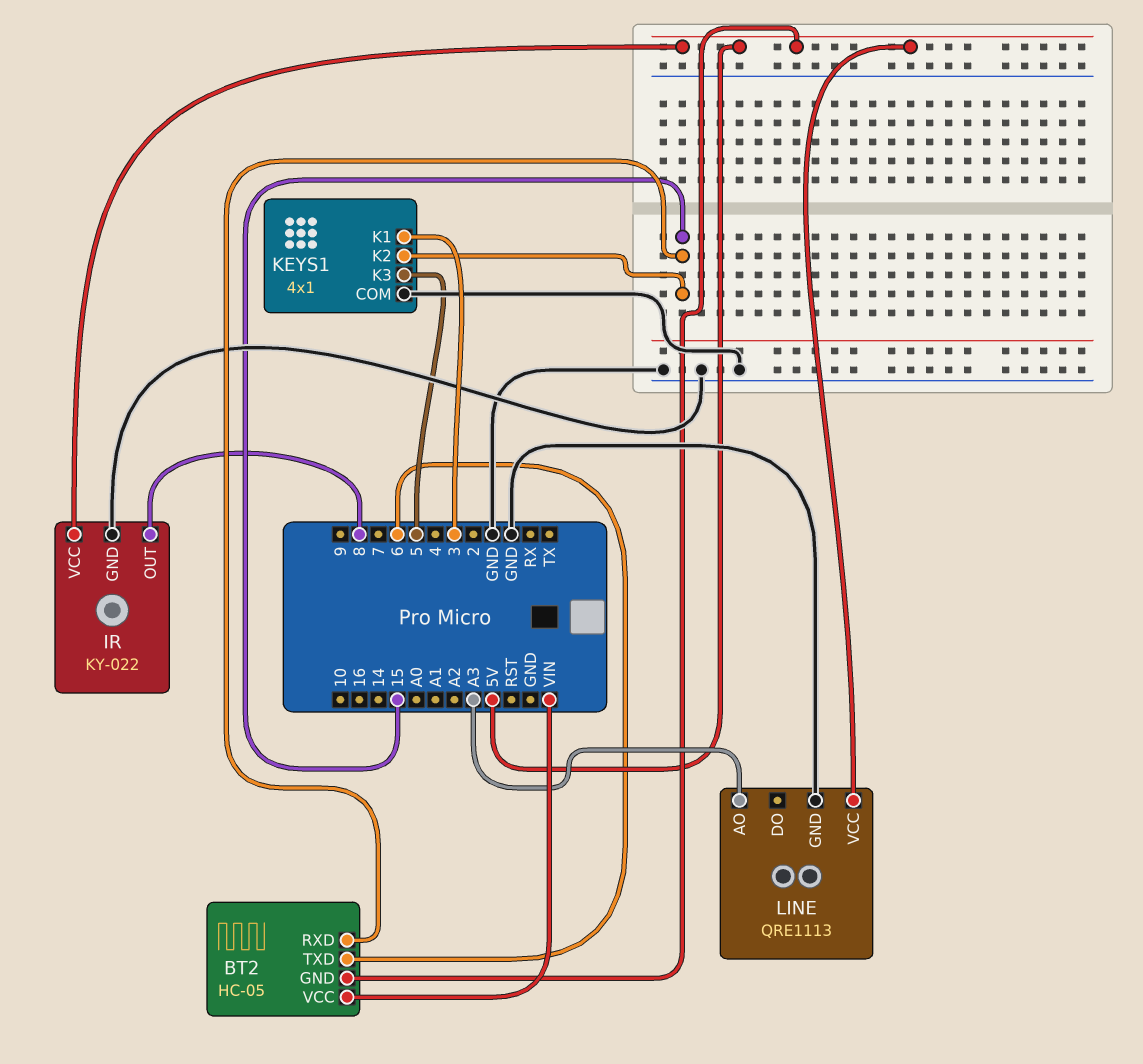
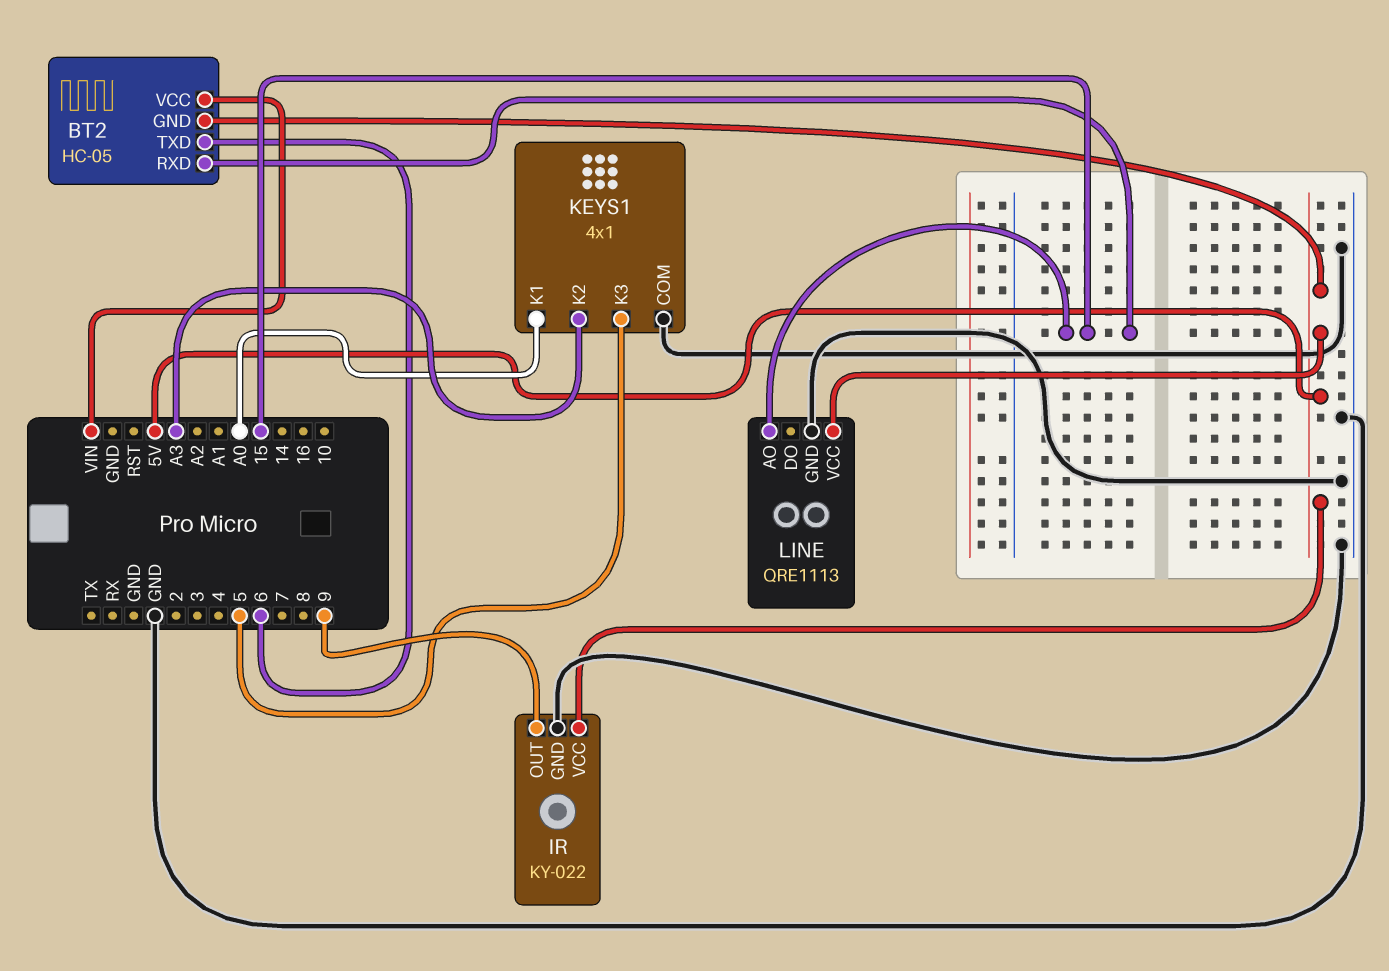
IR pin OUT: 8 -> 9
KEYS1 pin K1: 3 -> A0
KEYS1 pin K2: 15 -> A3
LINE pin AO: A3 -> 15

